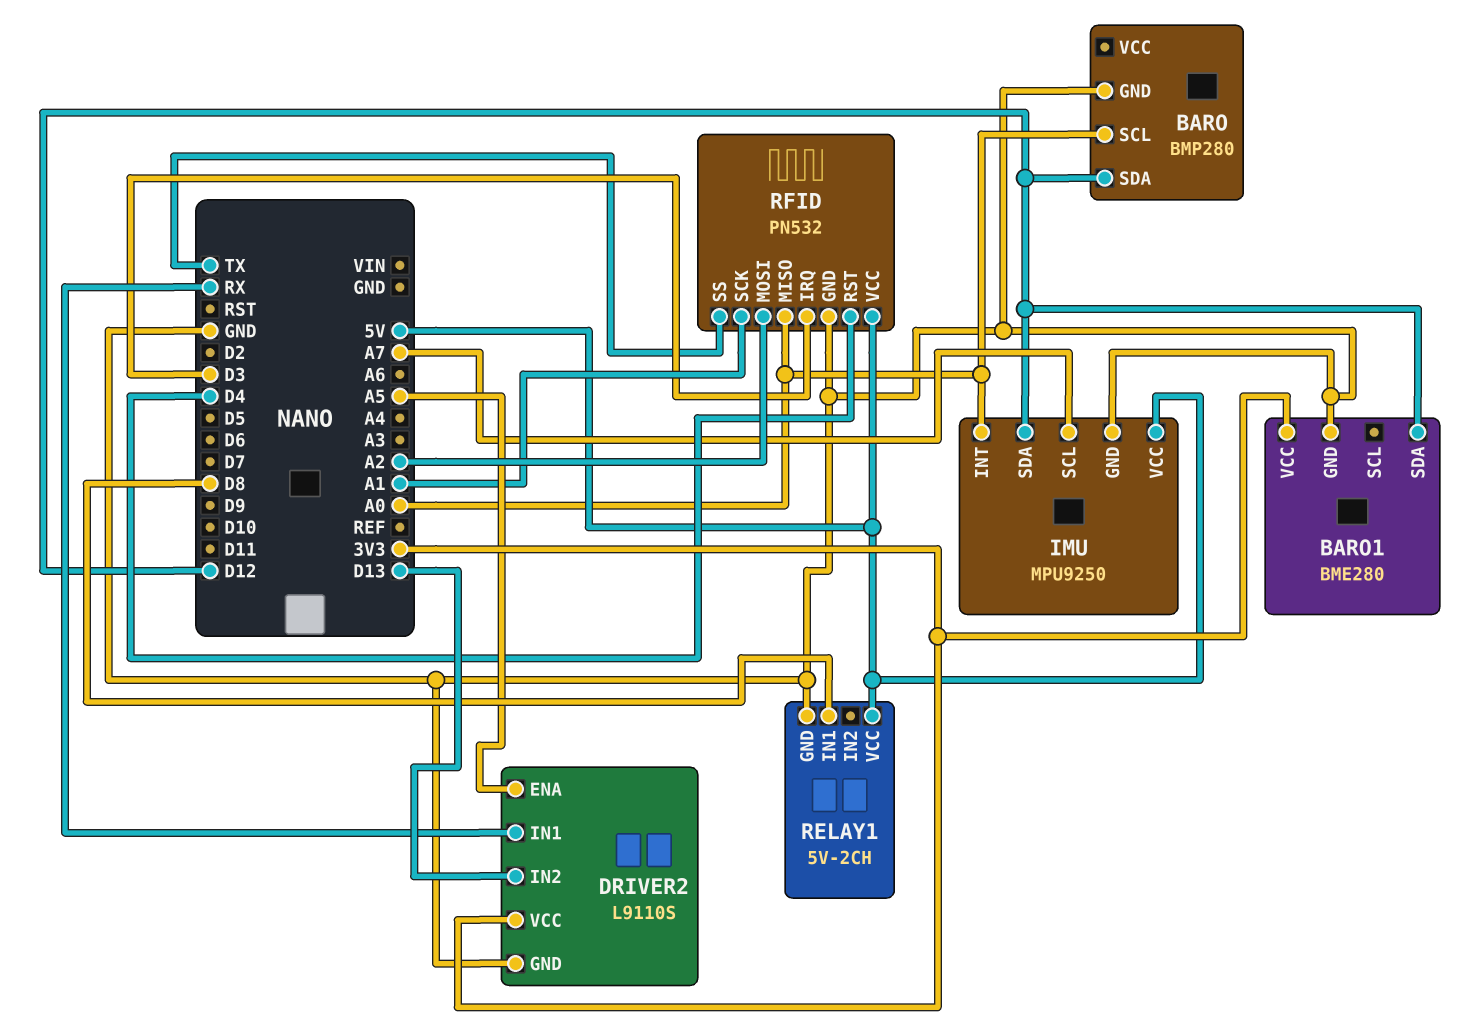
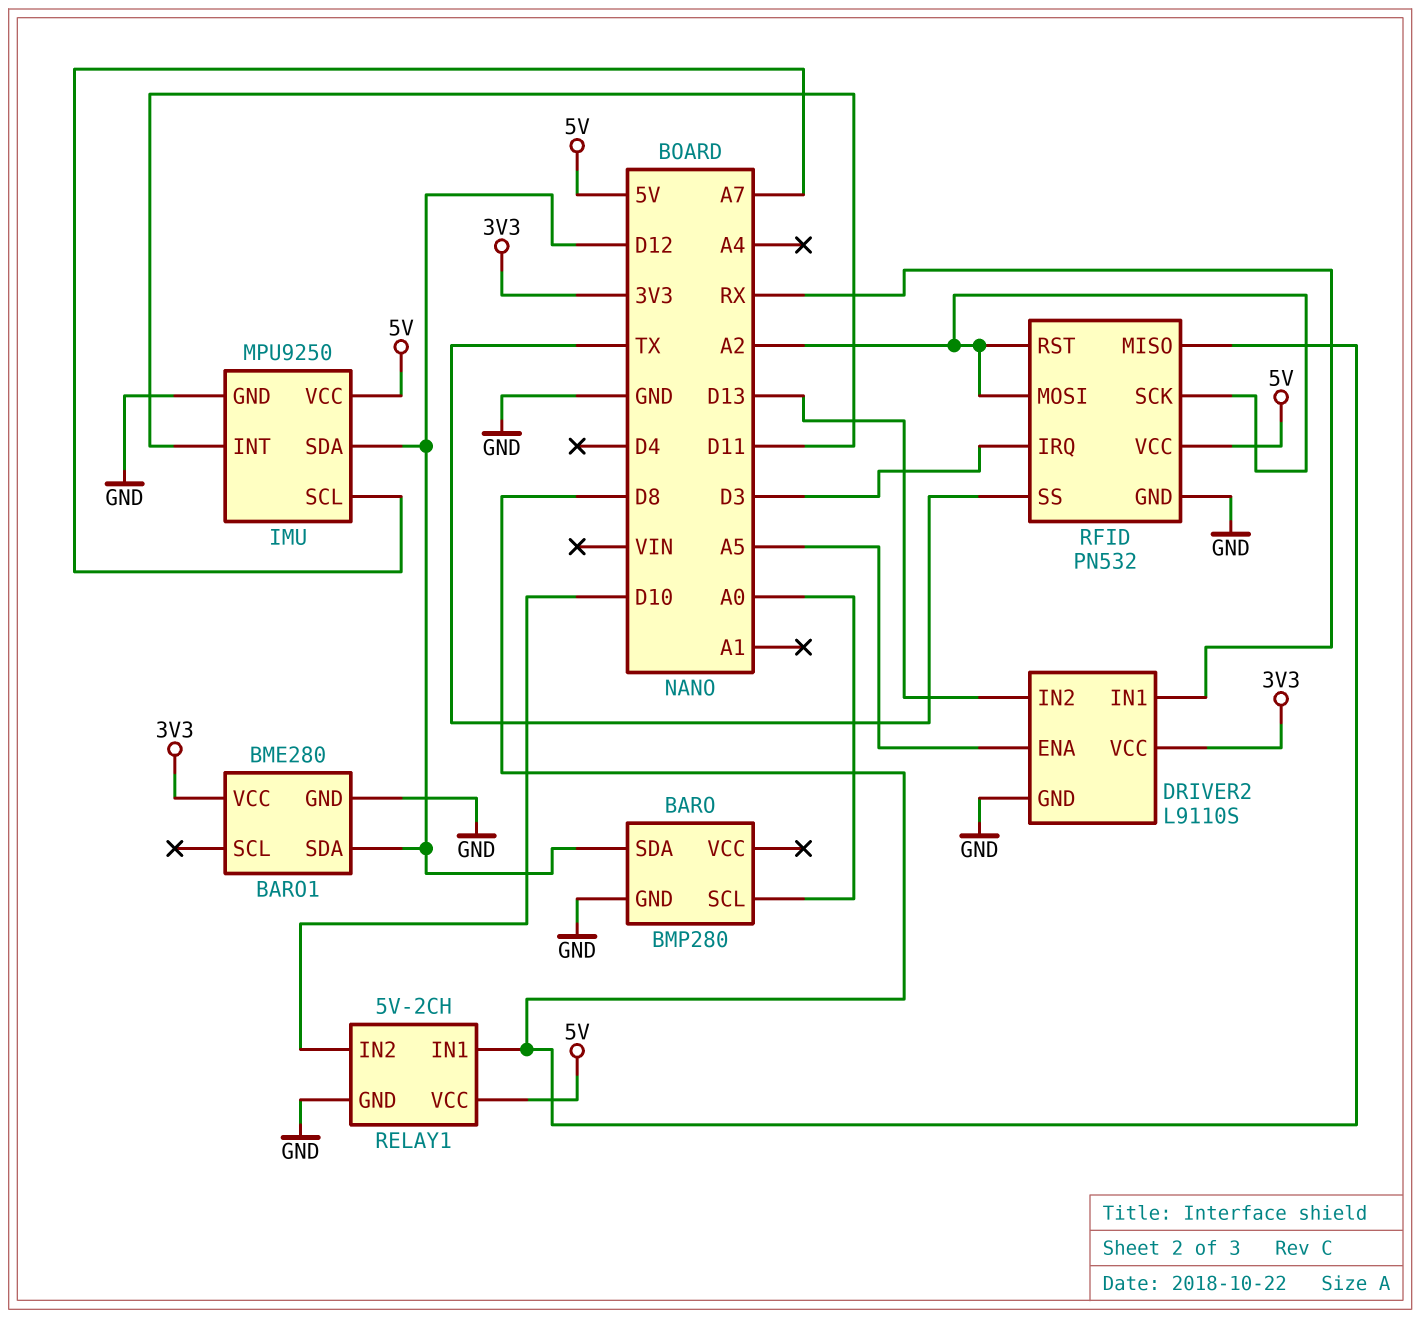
IMU pin INT: A0 -> D11
RELAY1 pin IN2: none -> D10
RFID pin MISO: A0 -> D8
RFID pin RST: D4 -> A2
RFID pin SCK: A1 -> A2

